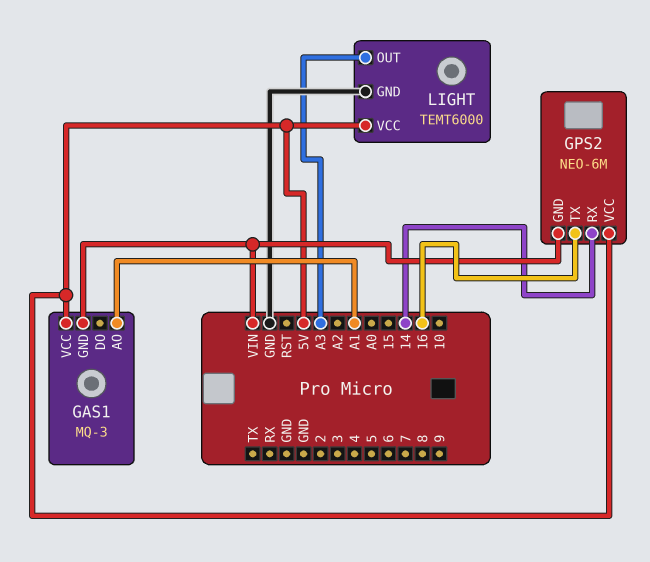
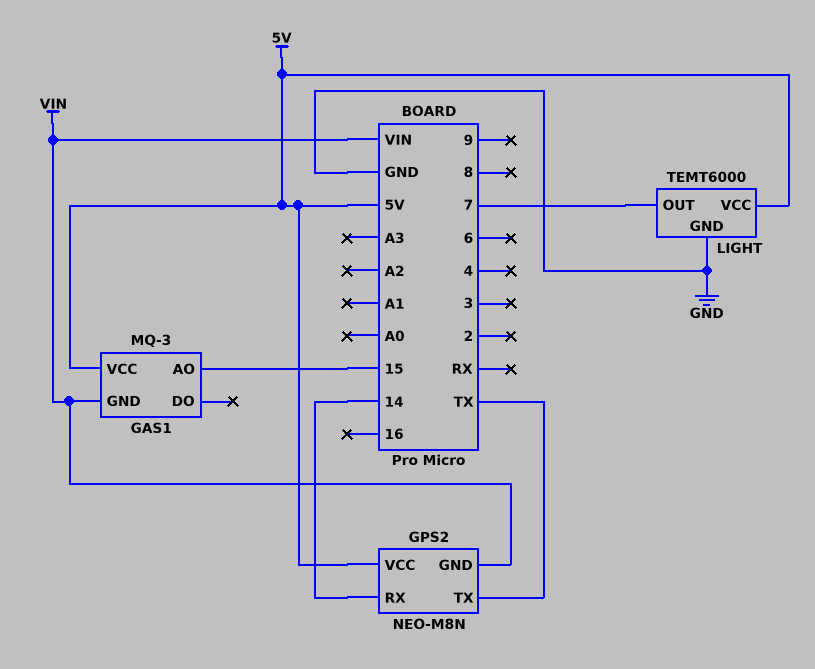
GAS1 pin AO: A1 -> 15
GPS2: NEO-6M -> NEO-M8N
GPS2 pin TX: 16 -> TX
LIGHT pin OUT: A3 -> 7

